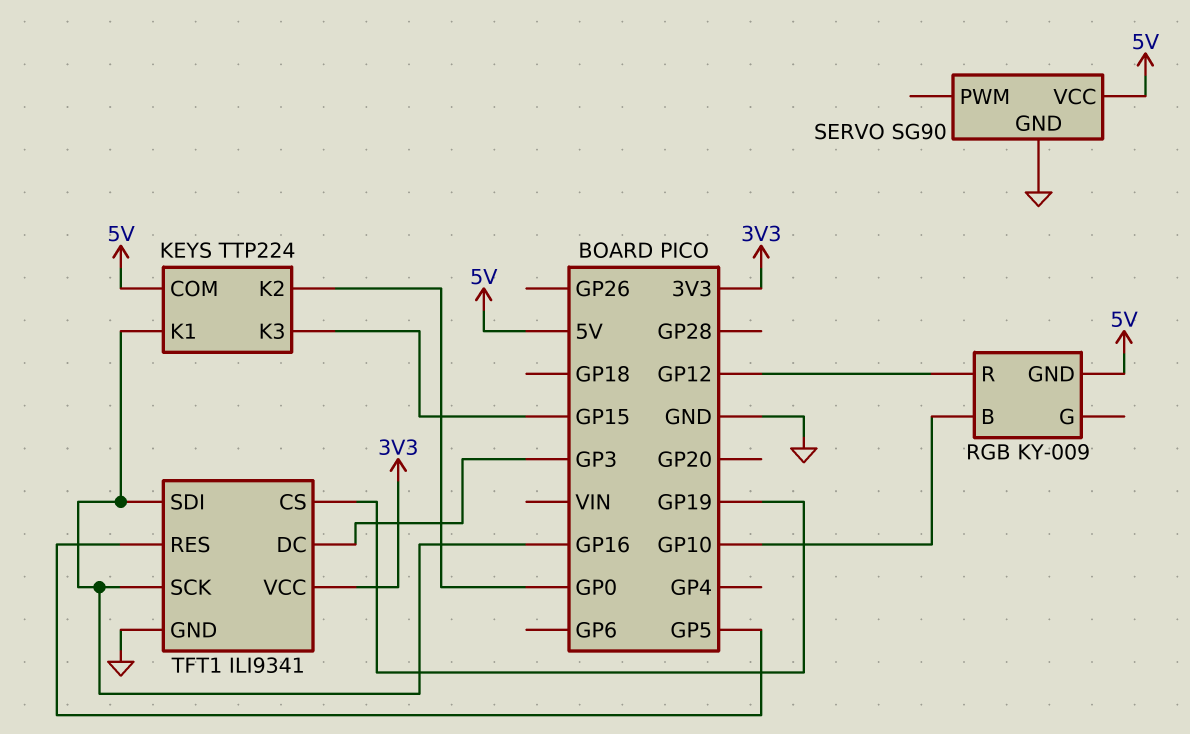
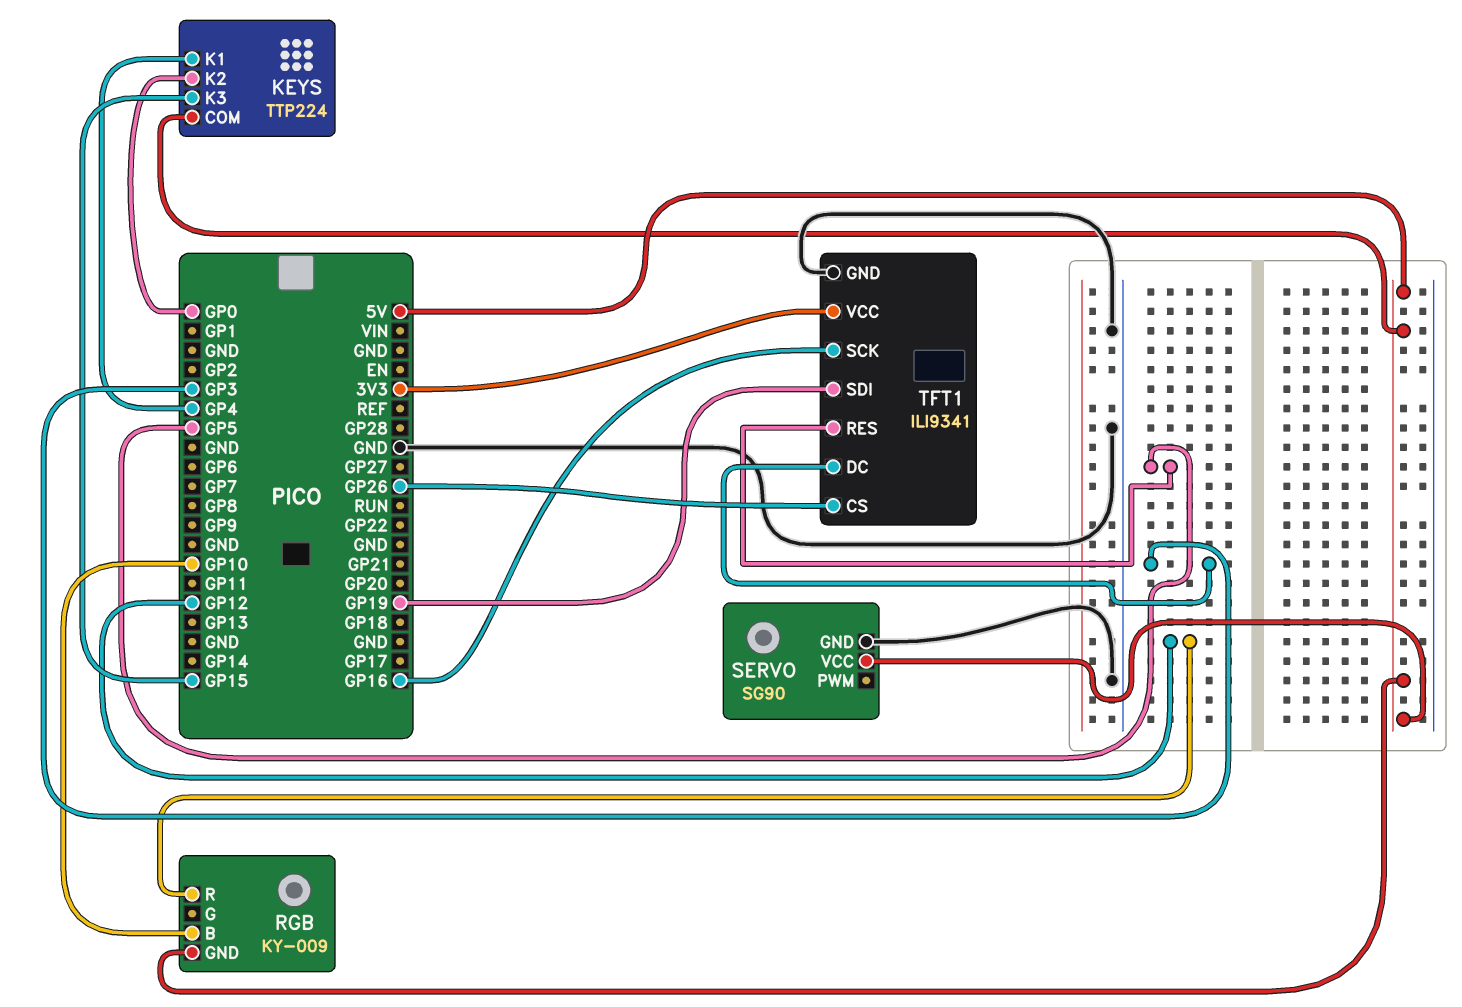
KEYS pin K1: GP16 -> GP4
TFT1 pin CS: GP19 -> GP26
TFT1 pin SDI: GP16 -> GP19

